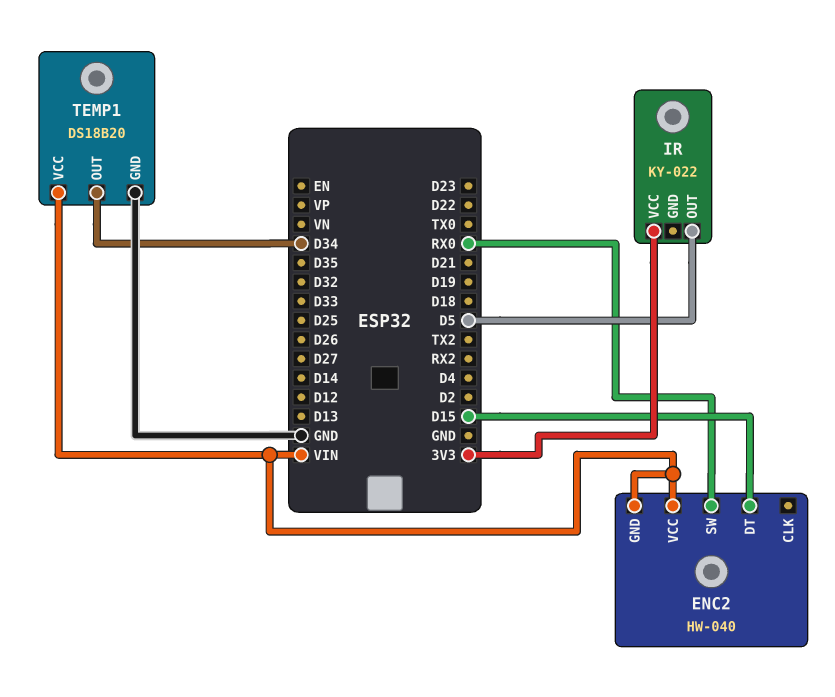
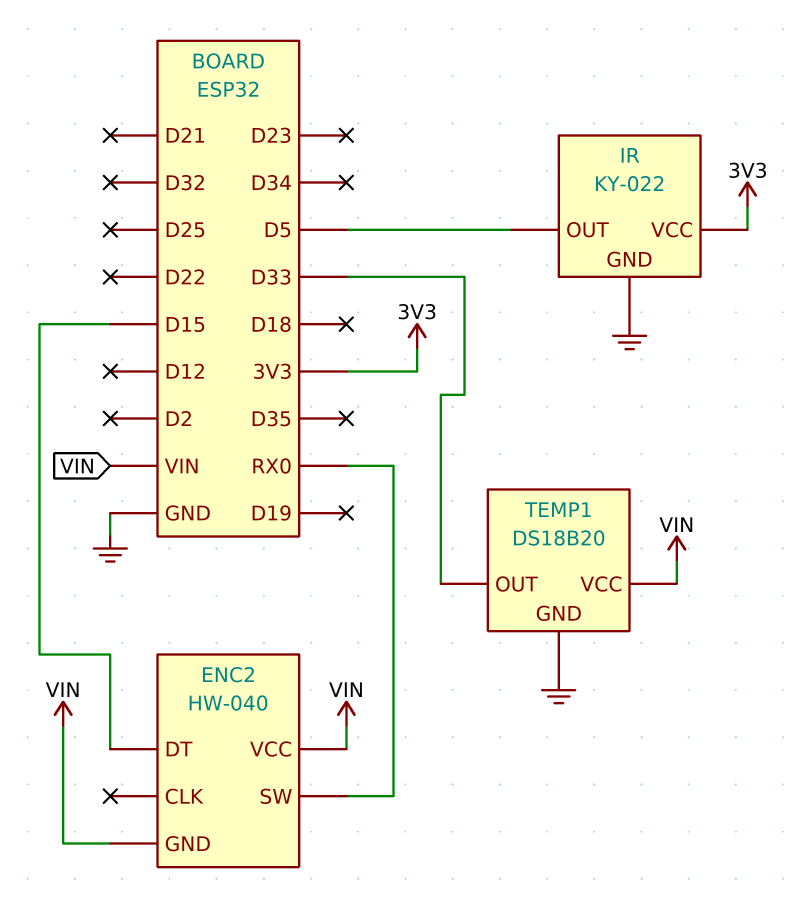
IR pin GND: none -> GND
TEMP1 pin OUT: D34 -> D33

